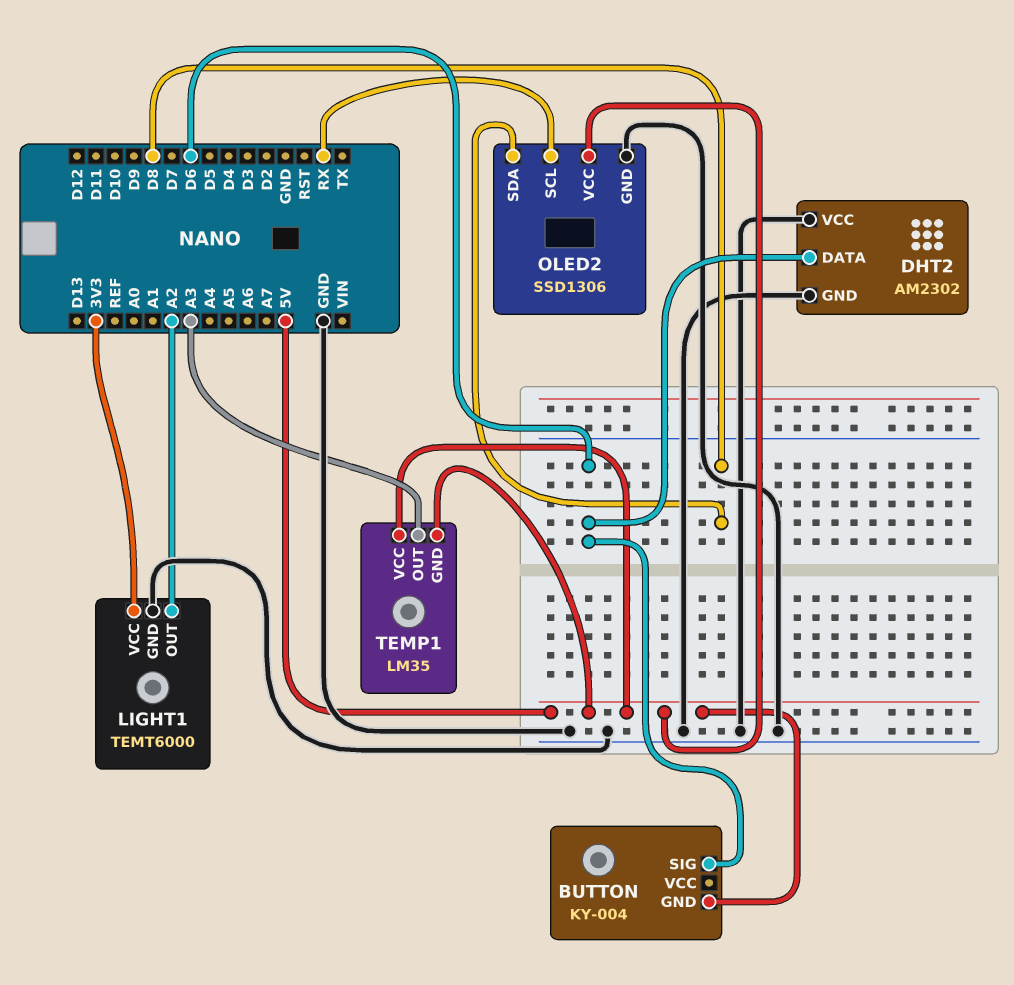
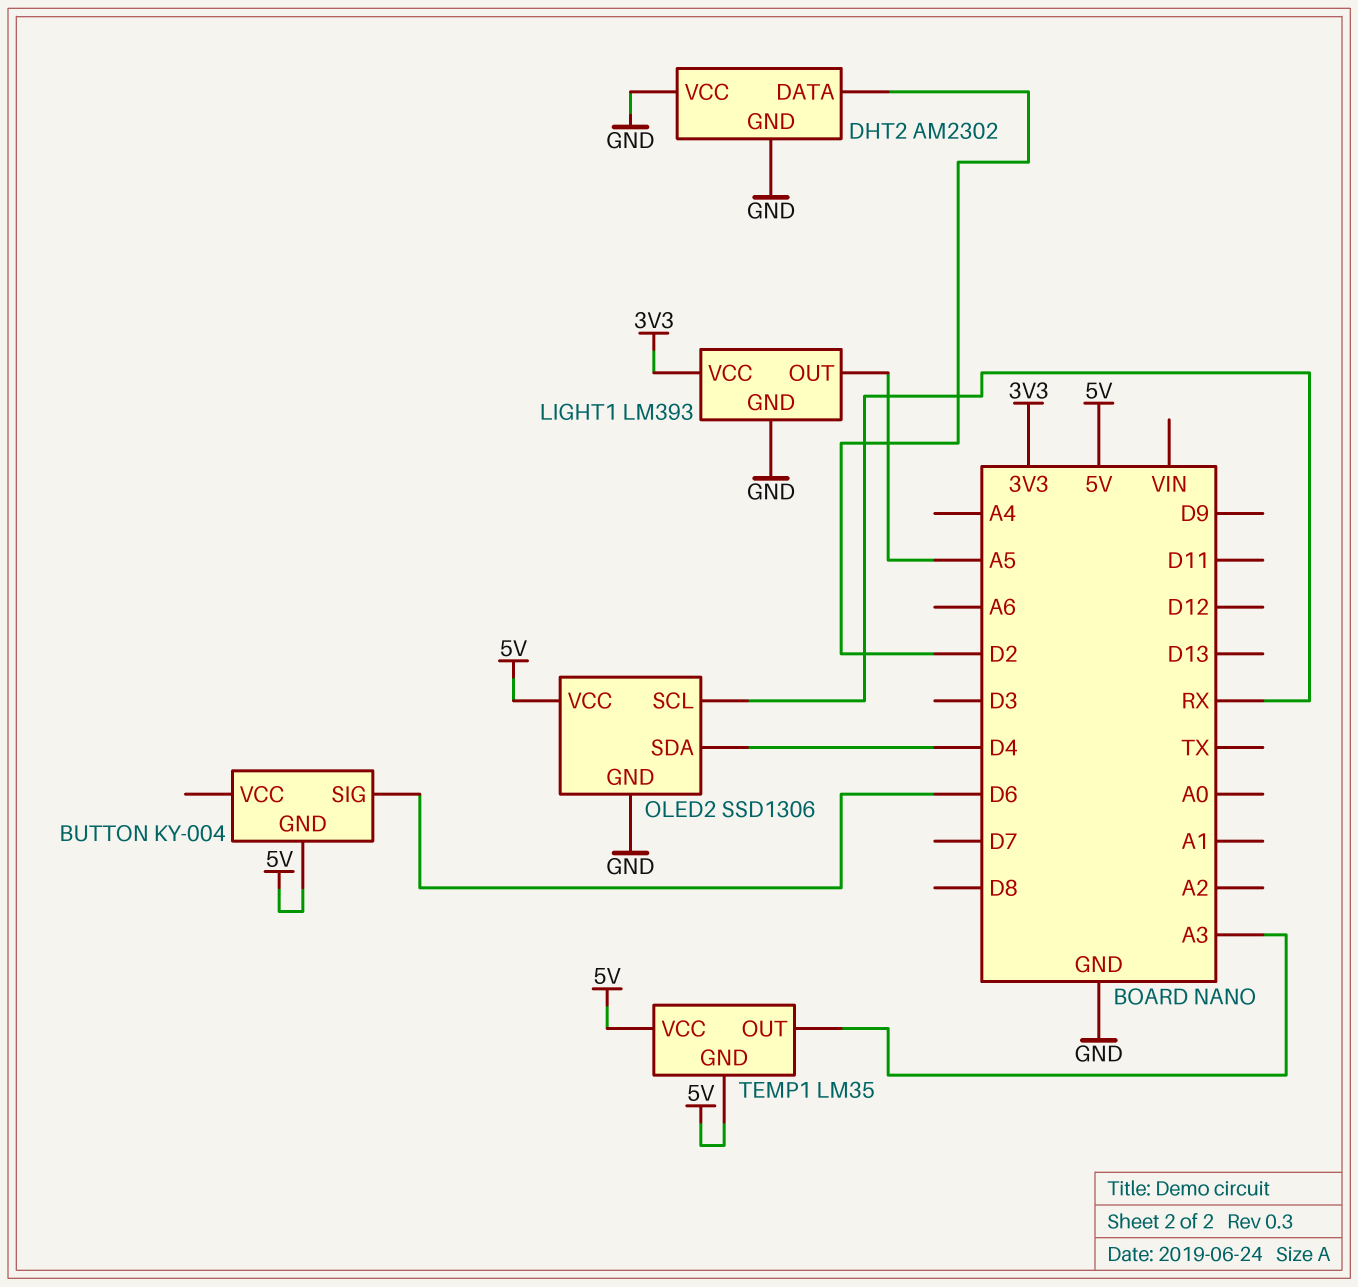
DHT2 pin DATA: D6 -> D2
LIGHT1: TEMT6000 -> LM393
LIGHT1 pin OUT: A2 -> A5
OLED2 pin SDA: D8 -> D4

